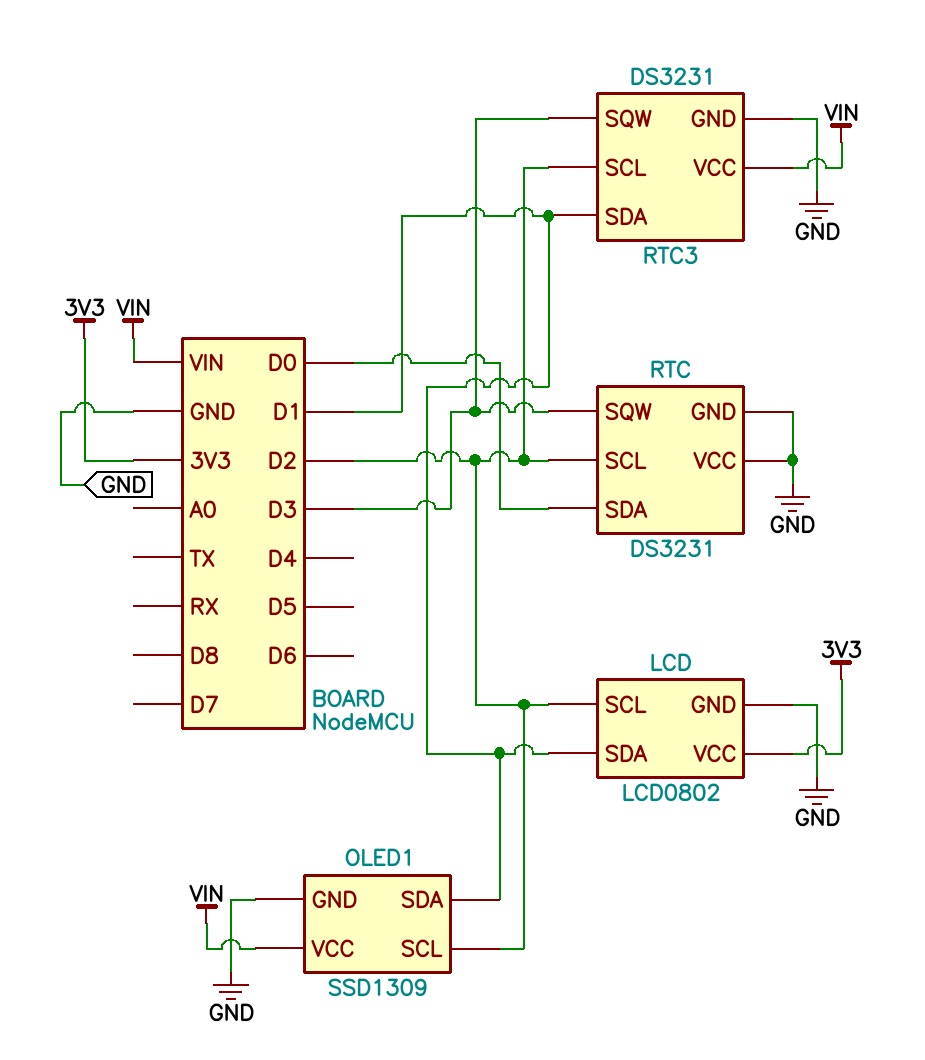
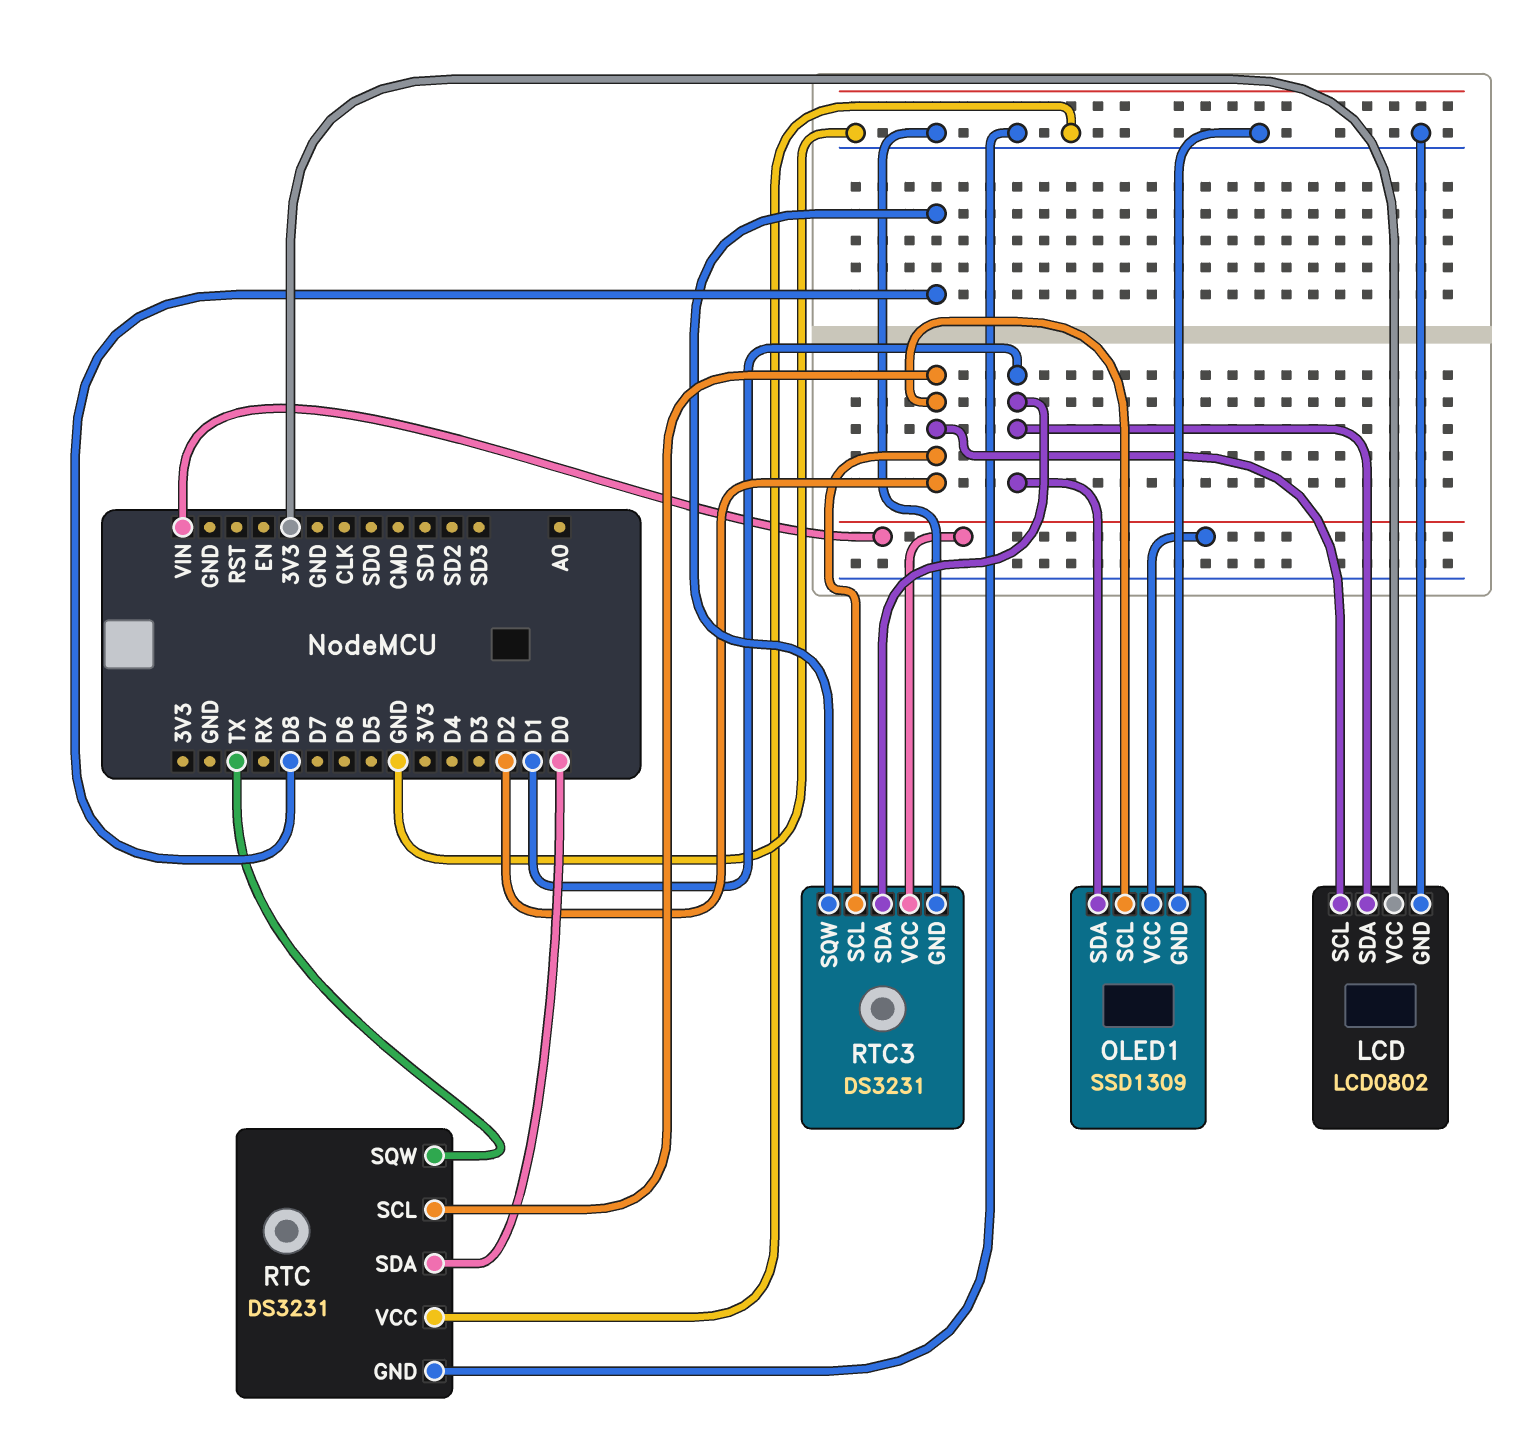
RTC pin SQW: D3 -> TX
RTC3 pin SQW: D3 -> D8

